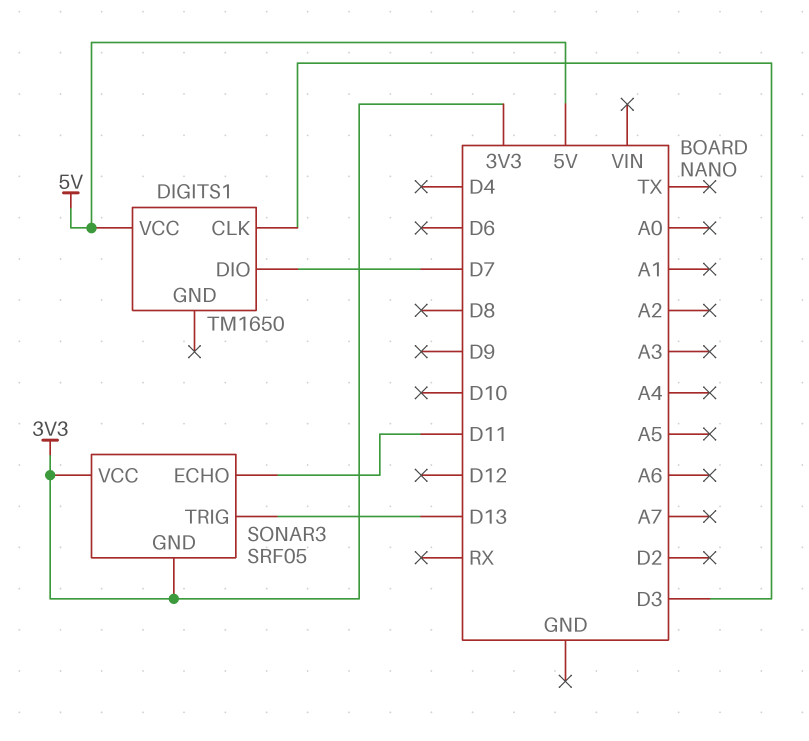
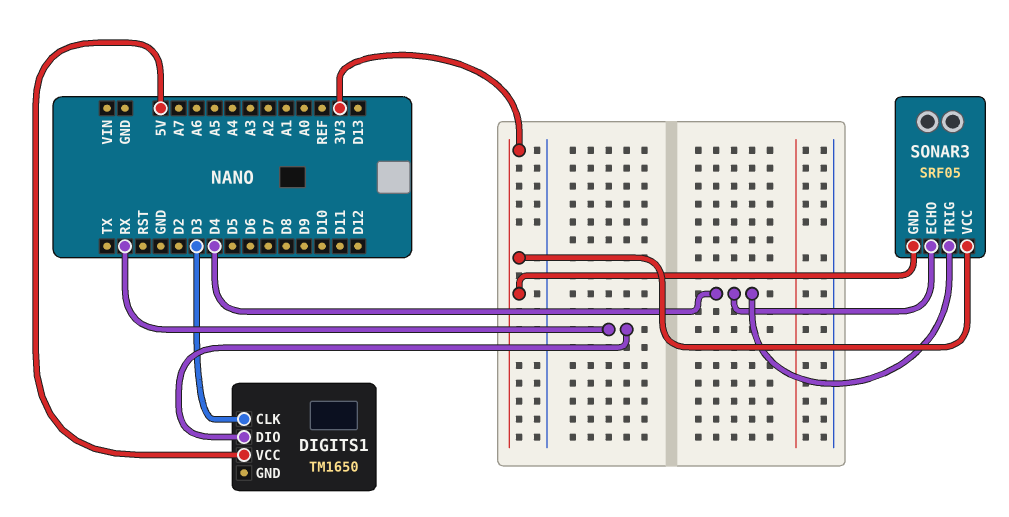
DIGITS1 pin DIO: D7 -> RX
SONAR3 pin ECHO: D11 -> D4
SONAR3 pin TRIG: D13 -> D4

